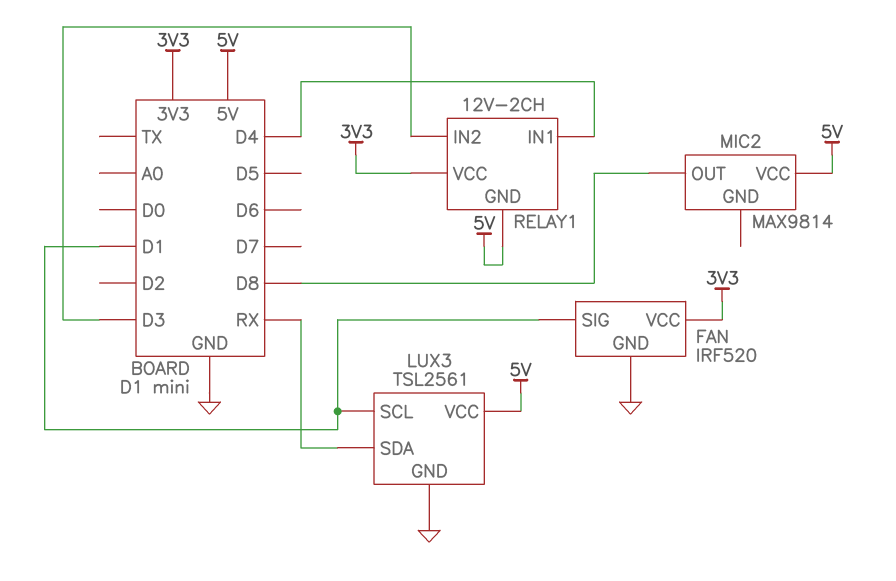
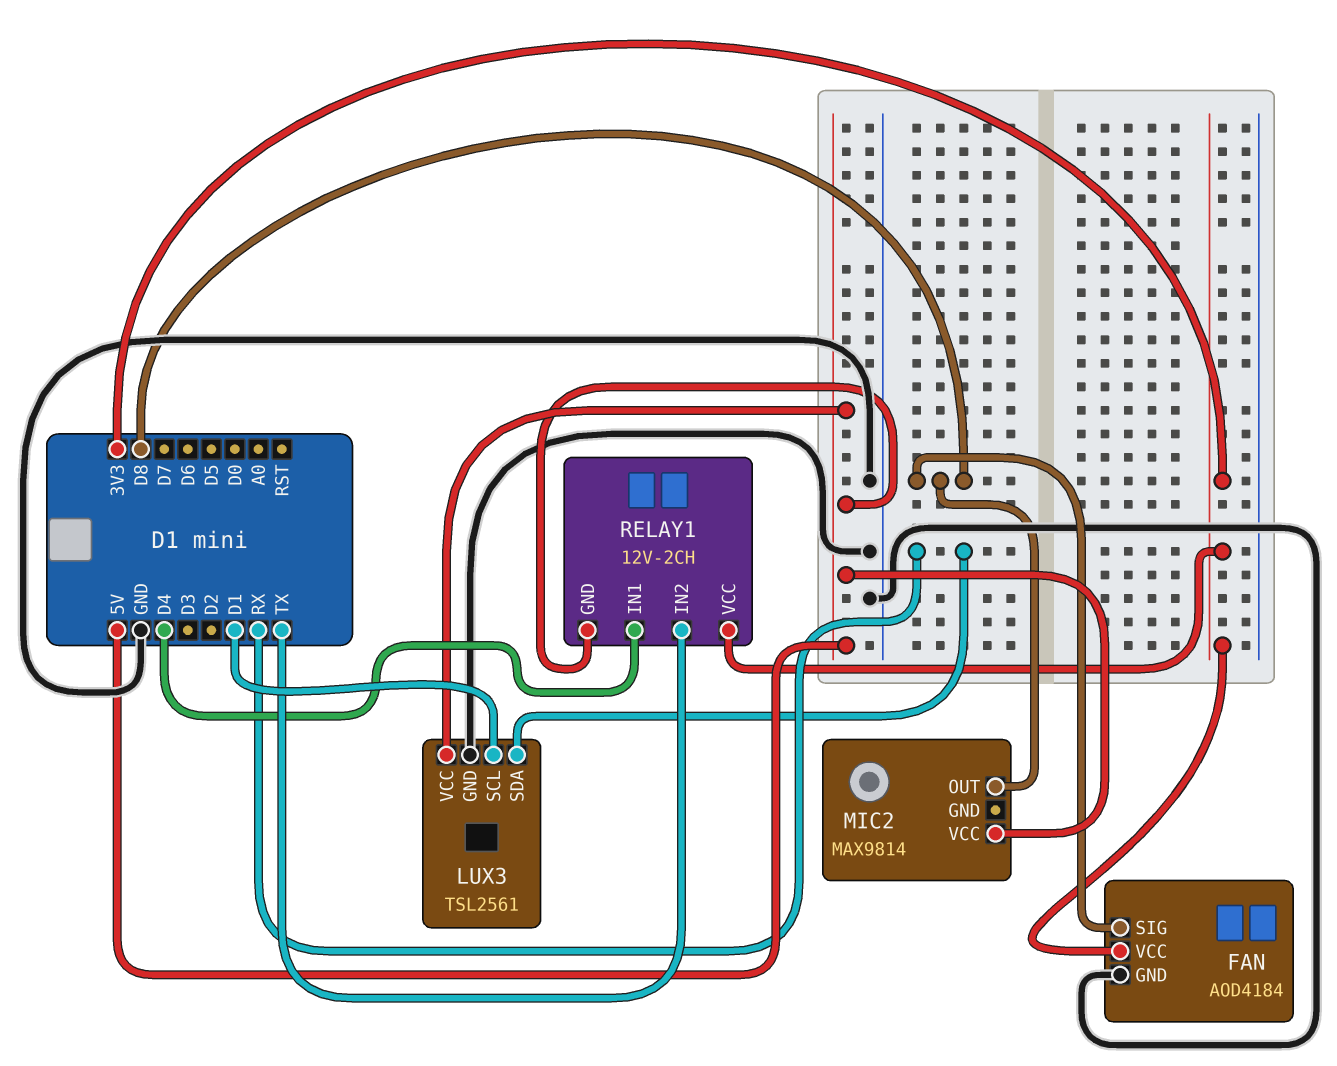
FAN: IRF520 -> AOD4184
FAN pin SIG: D1 -> D8
RELAY1 pin IN2: D3 -> TX

